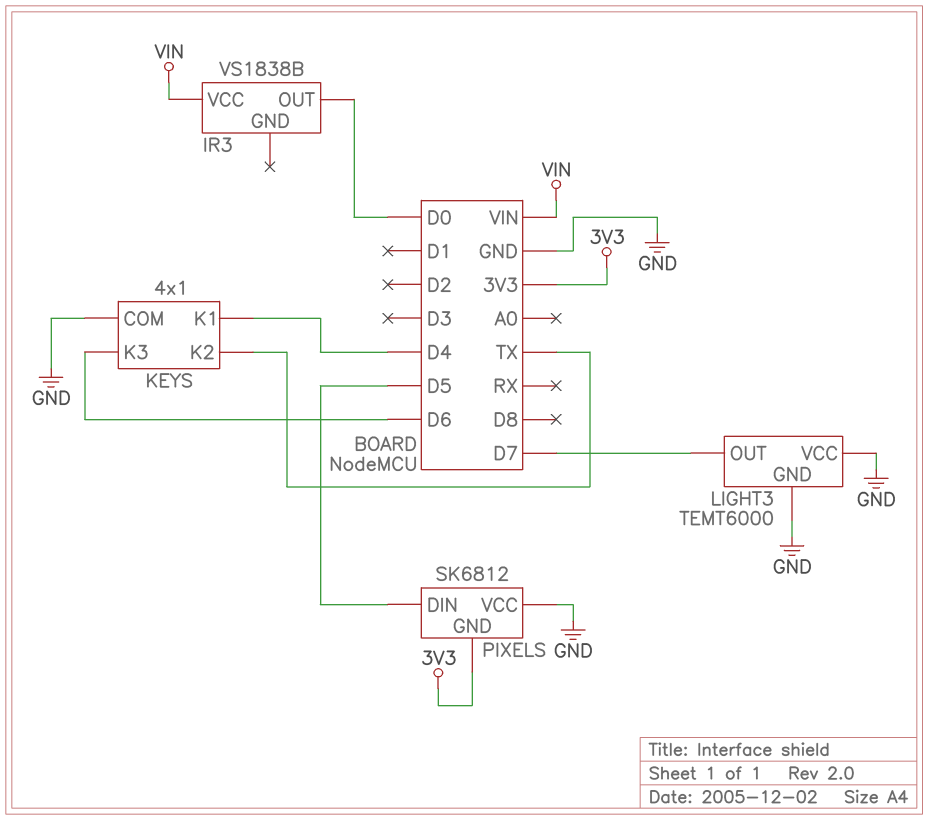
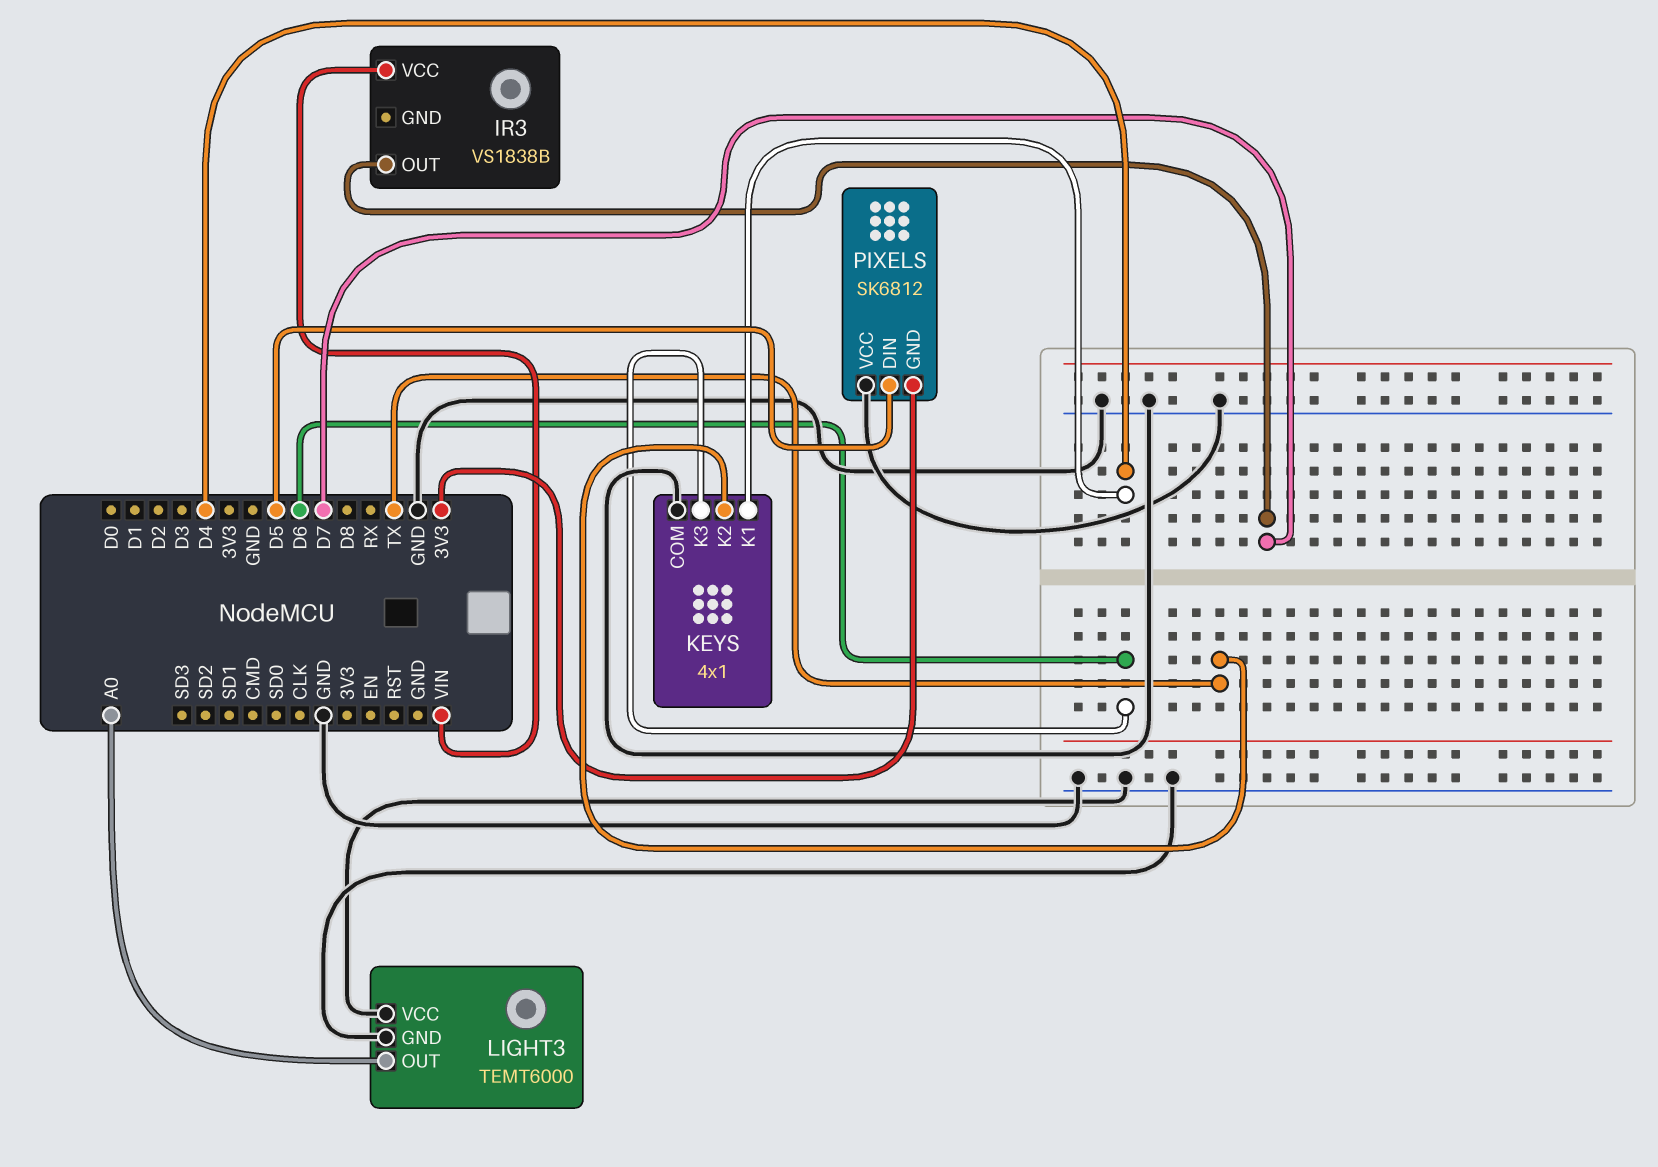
IR3 pin OUT: D0 -> D7
LIGHT3 pin OUT: D7 -> A0

